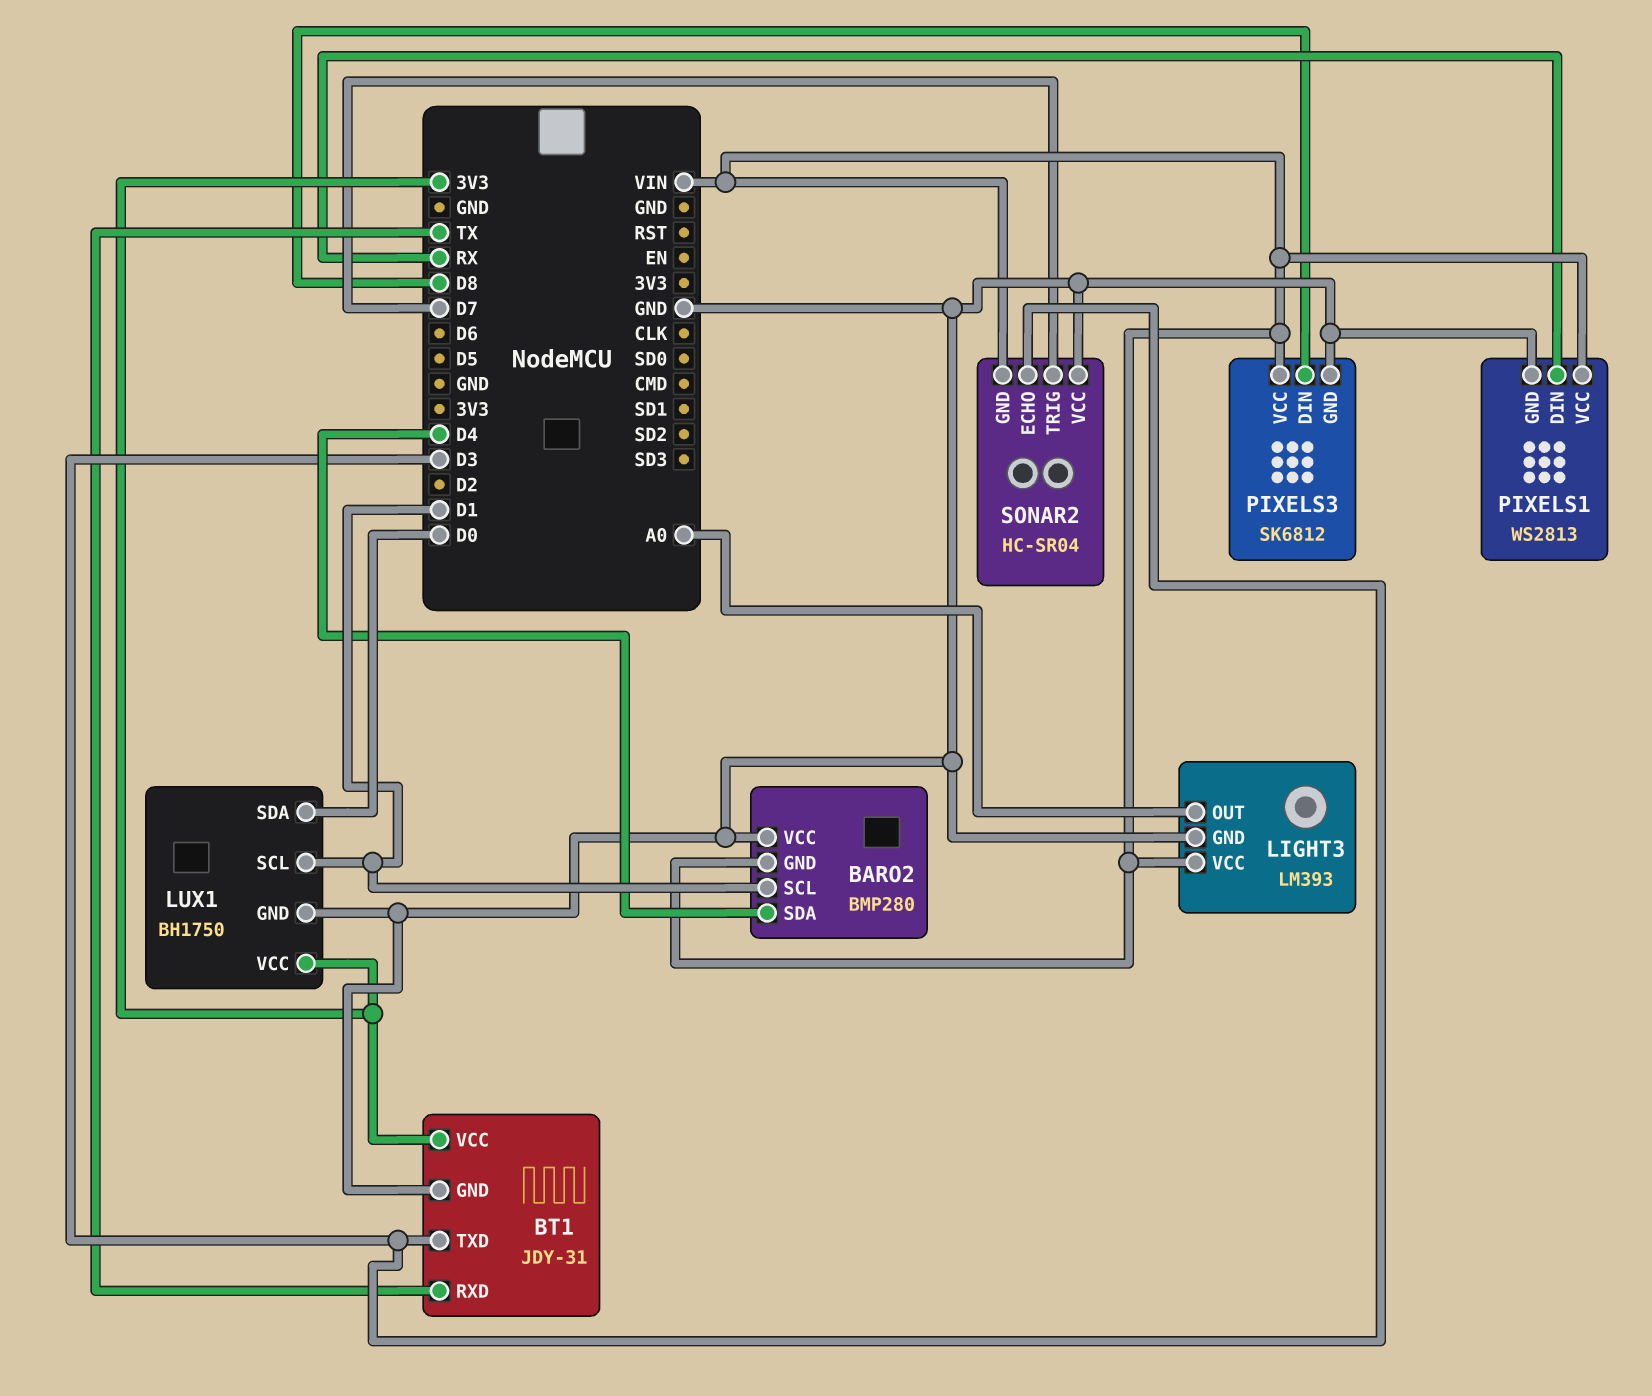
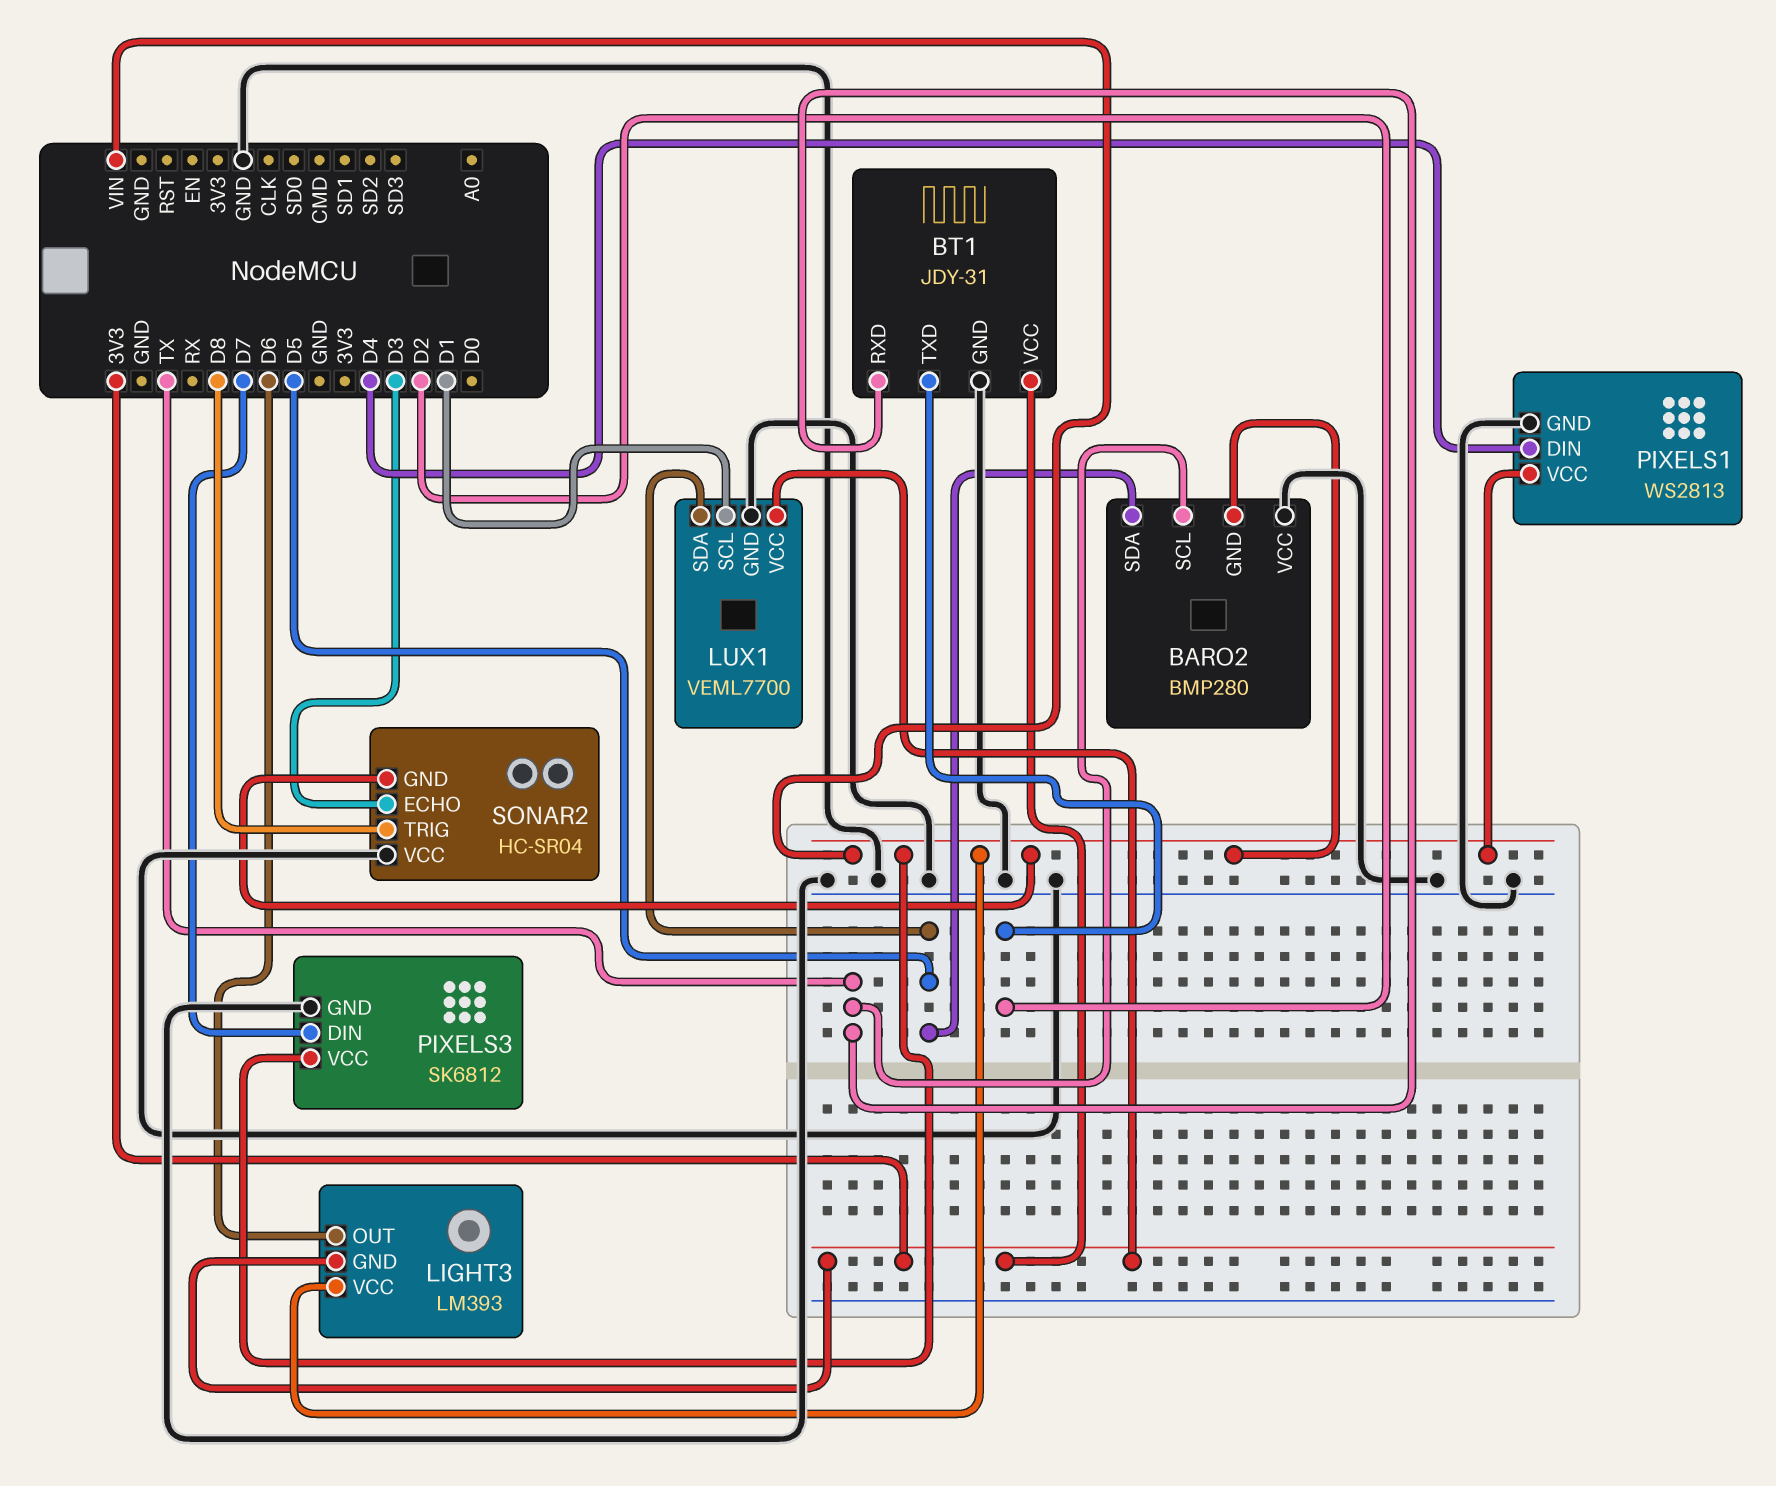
BARO2 pin SCL: D1 -> TX
BARO2 pin SDA: D4 -> D5
BT1 pin TXD: D3 -> D2
LIGHT3 pin GND: GND -> 3V3
LIGHT3 pin OUT: A0 -> D6
LUX1: BH1750 -> VEML7700
LUX1 pin SDA: D0 -> D5
PIXELS1 pin DIN: RX -> D4
PIXELS3 pin DIN: D8 -> D7
SONAR2 pin TRIG: D7 -> D8

